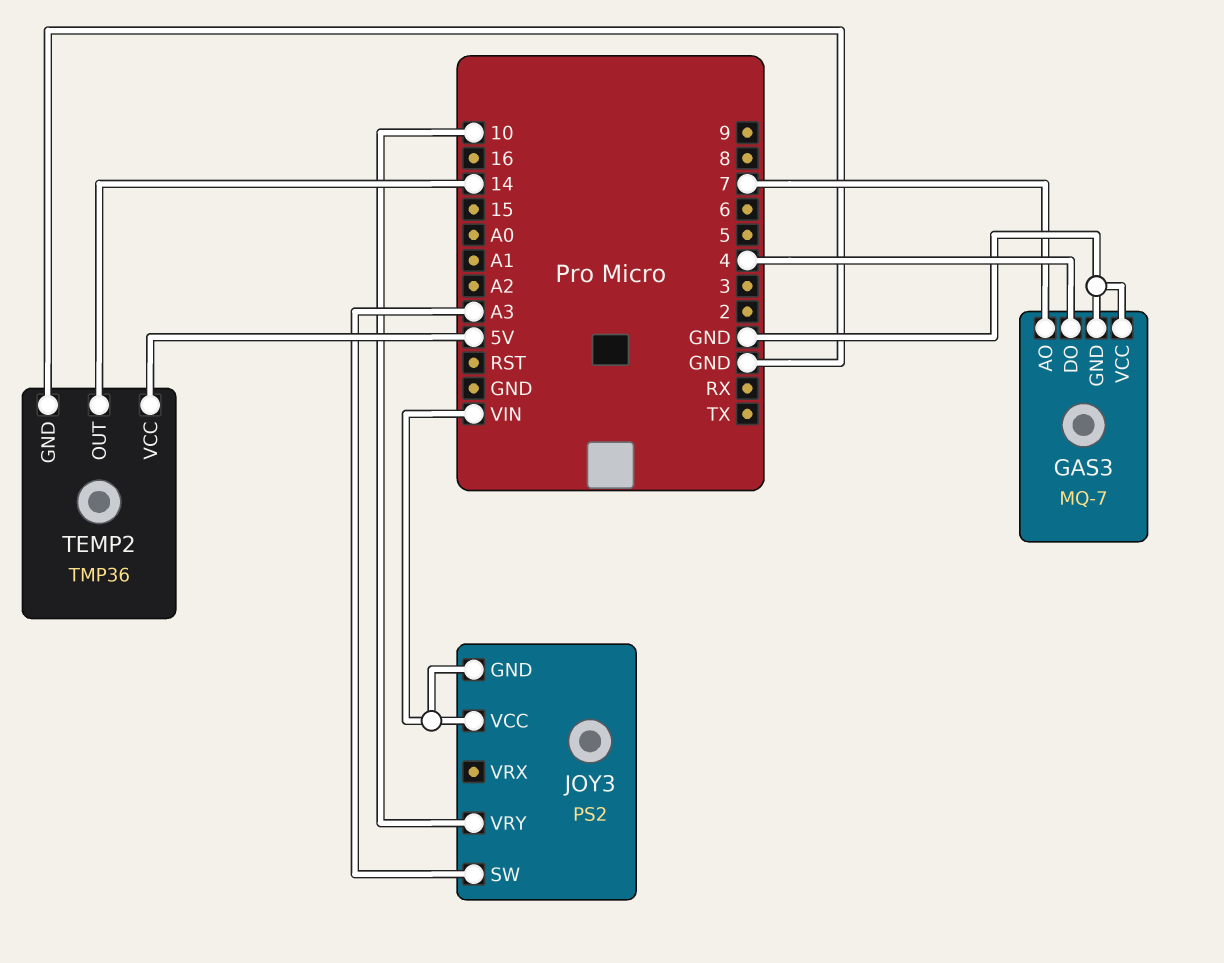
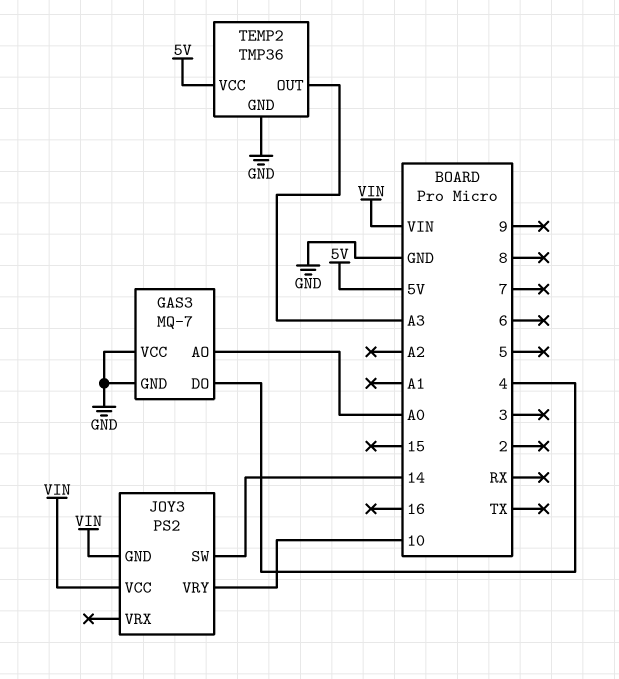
GAS3 pin AO: 7 -> A0
JOY3 pin SW: A3 -> 14
TEMP2 pin OUT: 14 -> A3

